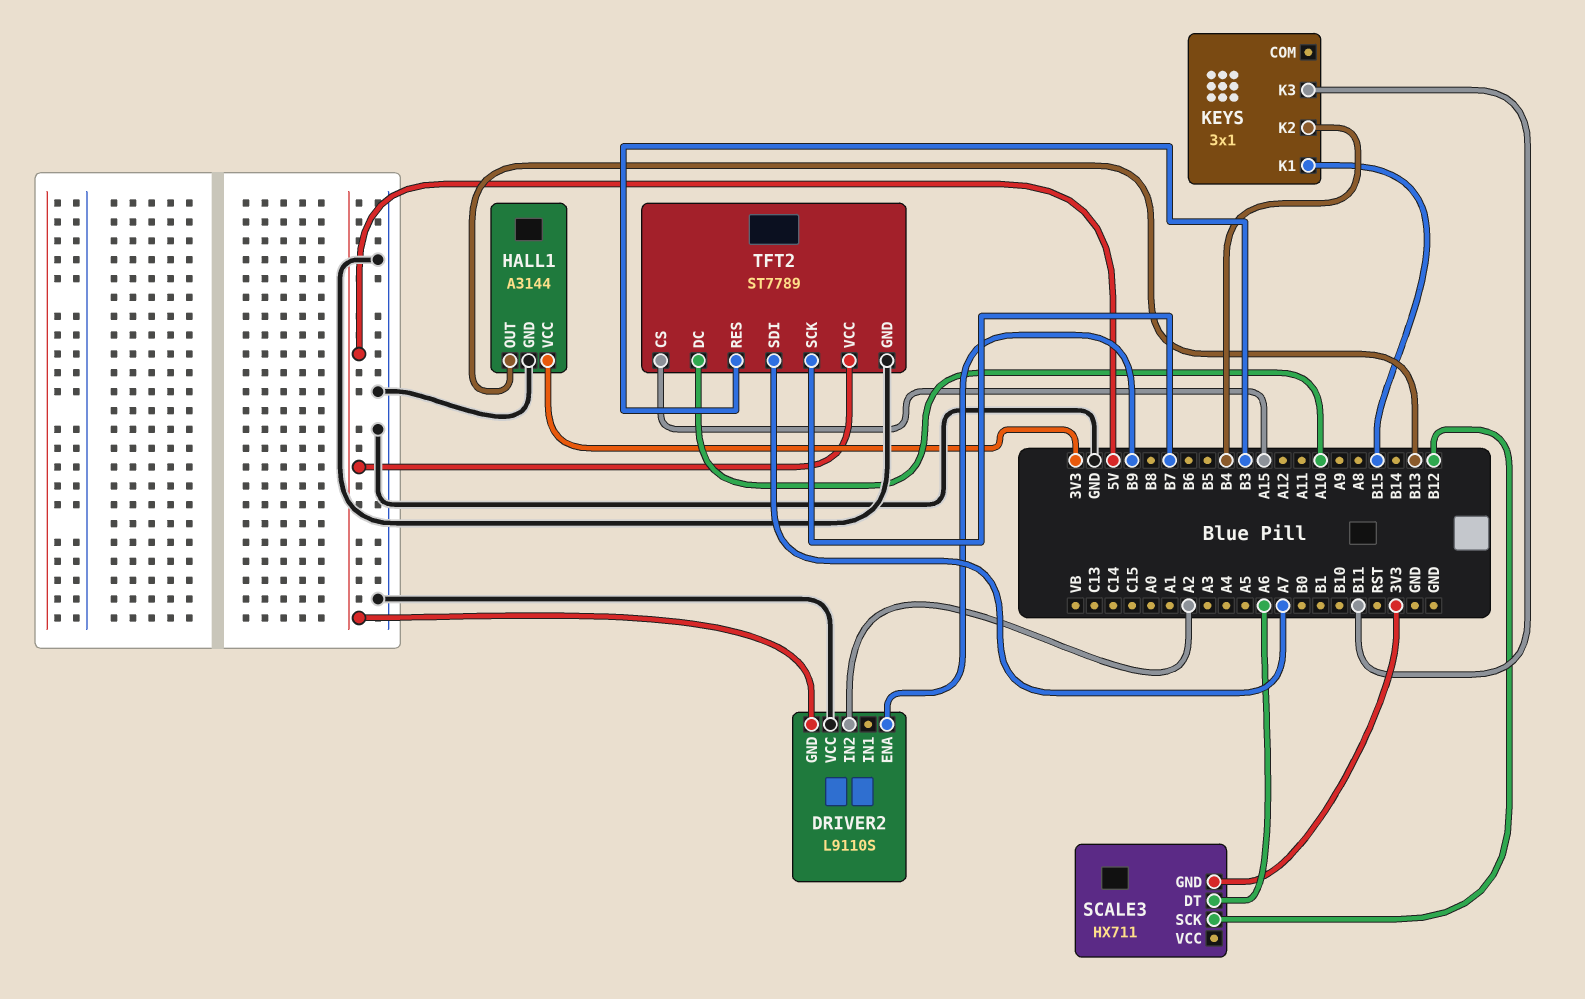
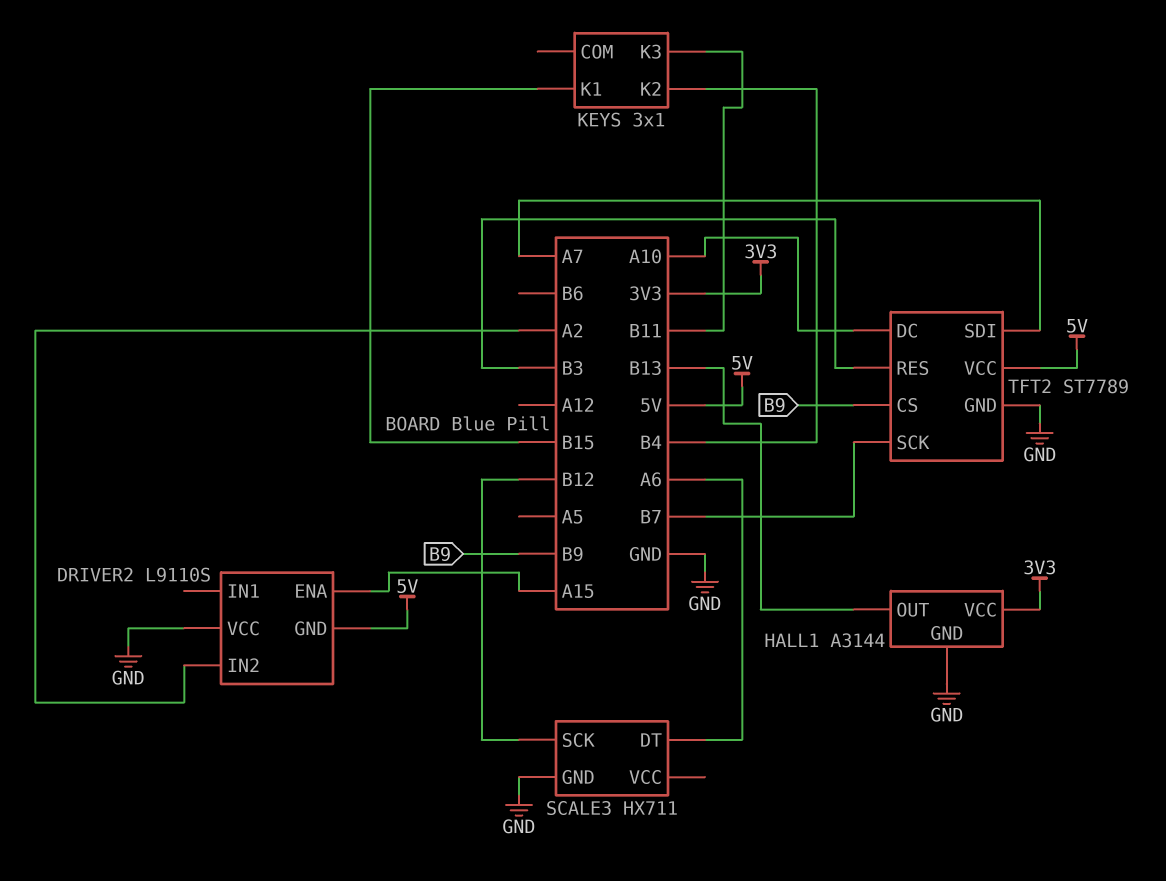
DRIVER2 pin ENA: B9 -> A15
SCALE3 pin GND: 3V3 -> GND
TFT2 pin CS: A15 -> B9

